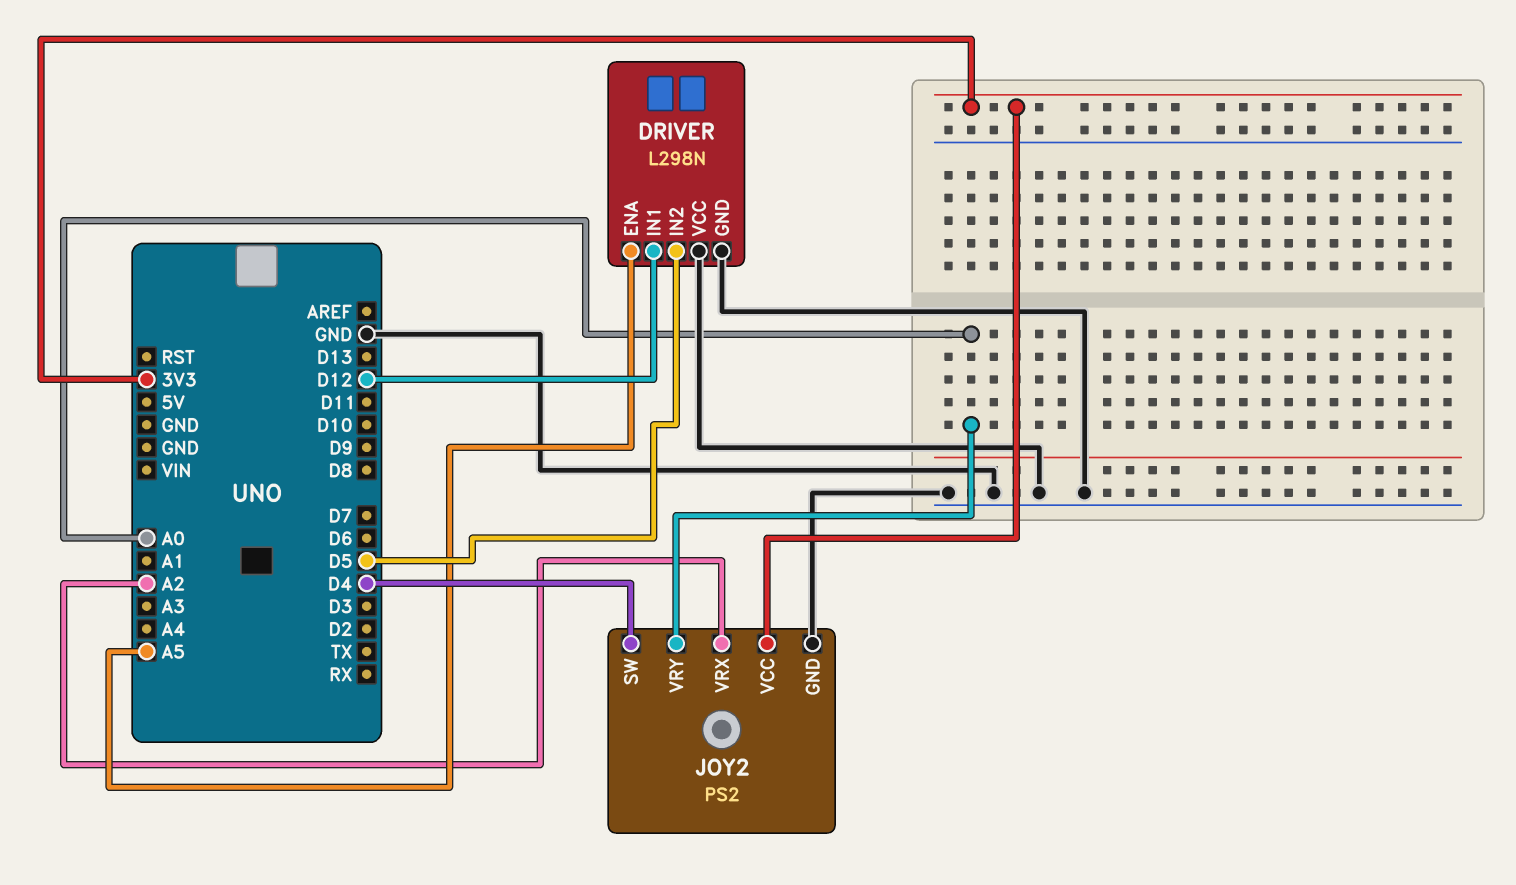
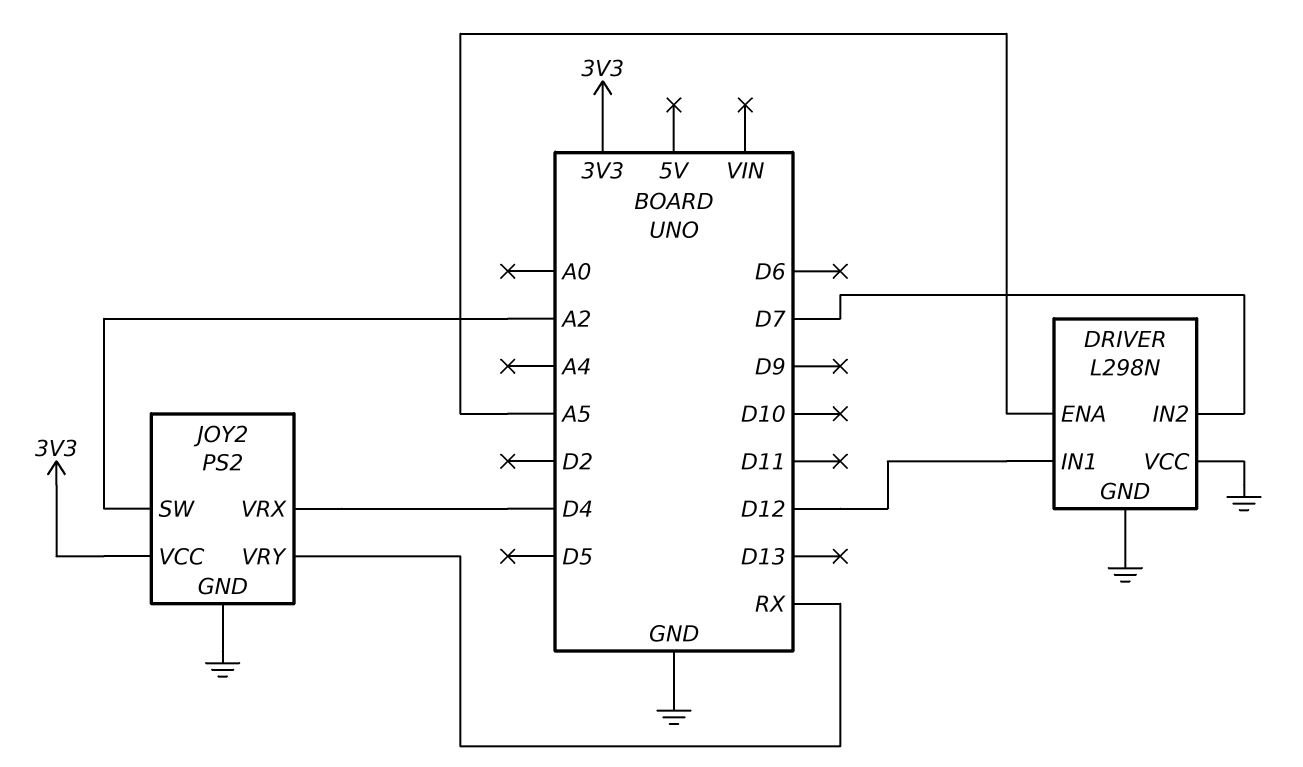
DRIVER pin IN2: D5 -> D7
JOY2 pin SW: D4 -> A2
JOY2 pin VRX: A2 -> D4
JOY2 pin VRY: A0 -> RX

